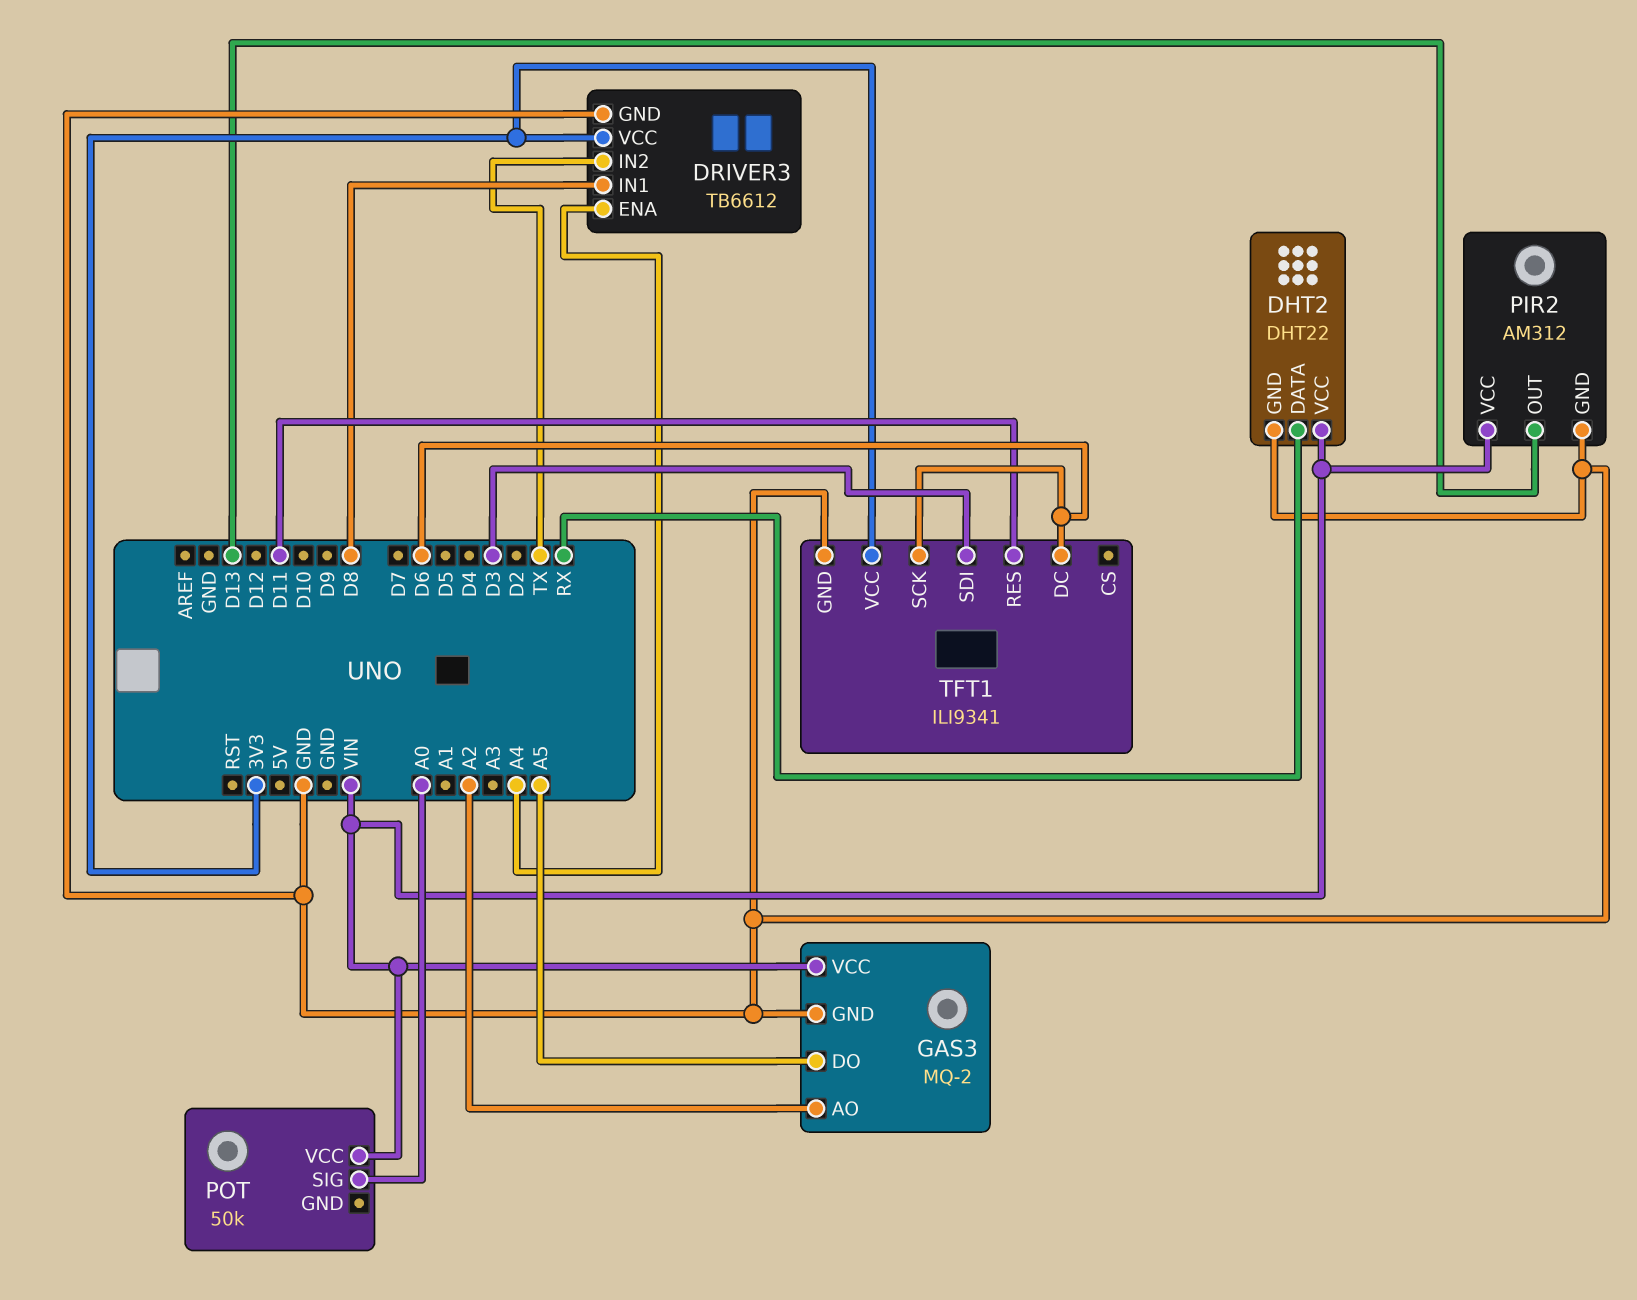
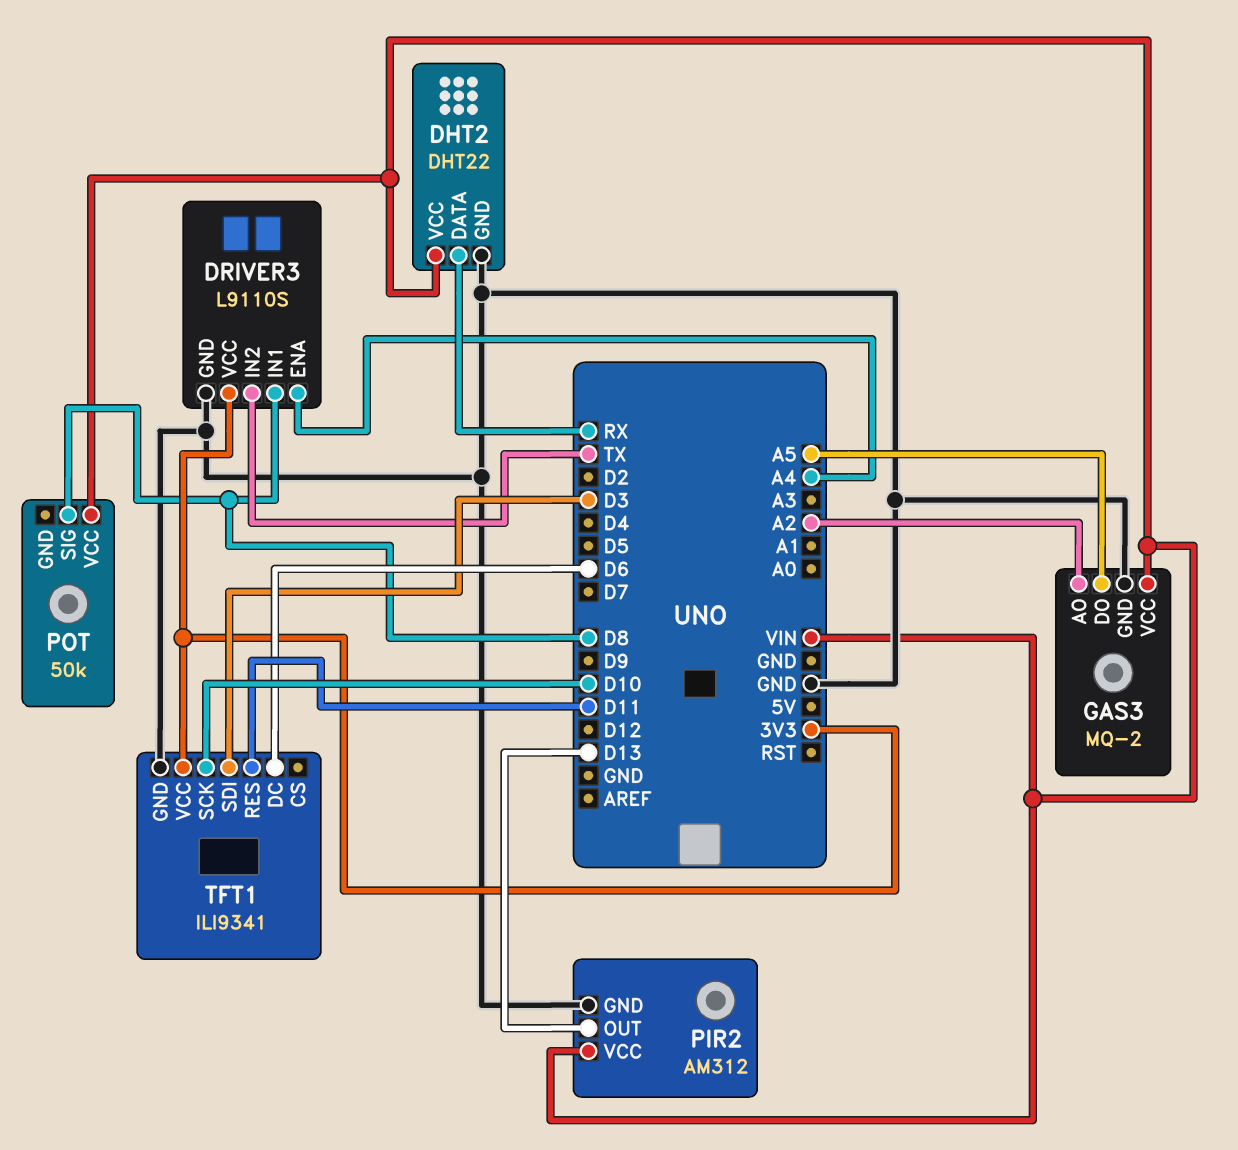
DRIVER3: TB6612 -> L9110S
POT pin SIG: A0 -> D8
TFT1 pin SCK: D6 -> D10

